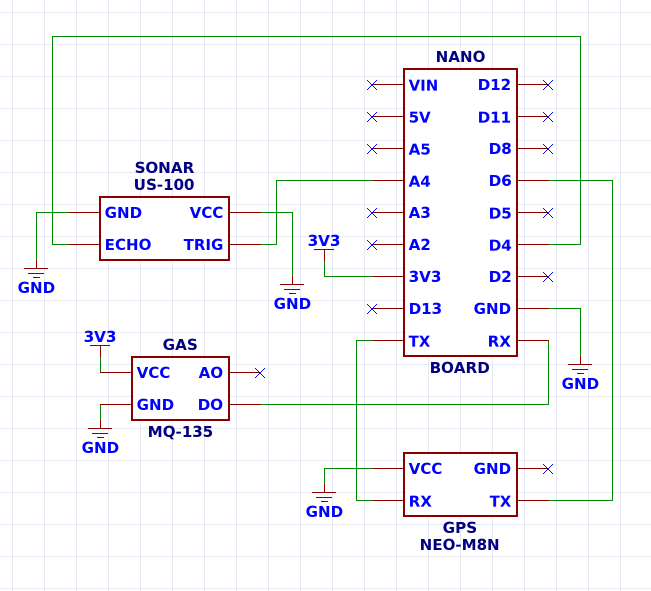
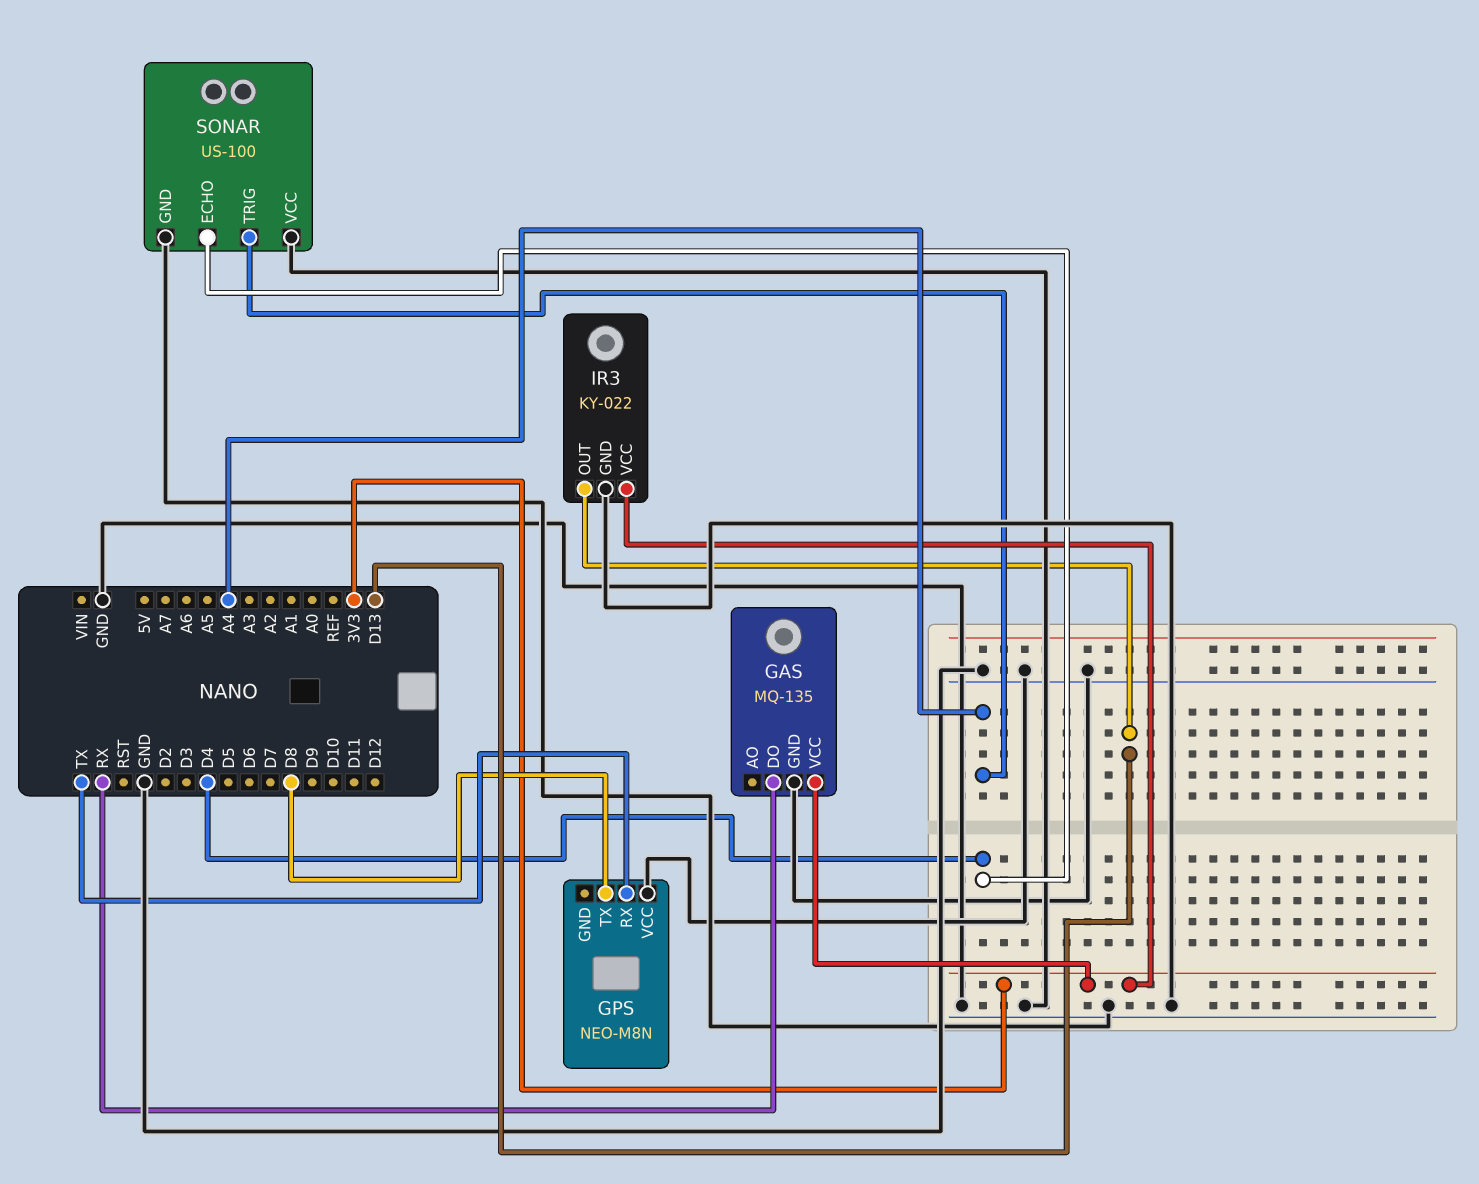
GPS pin TX: D6 -> D8
IR3: none -> KY-022
IR3 pin GND: none -> GND
IR3 pin OUT: none -> D13
IR3 pin VCC: none -> 3V3

